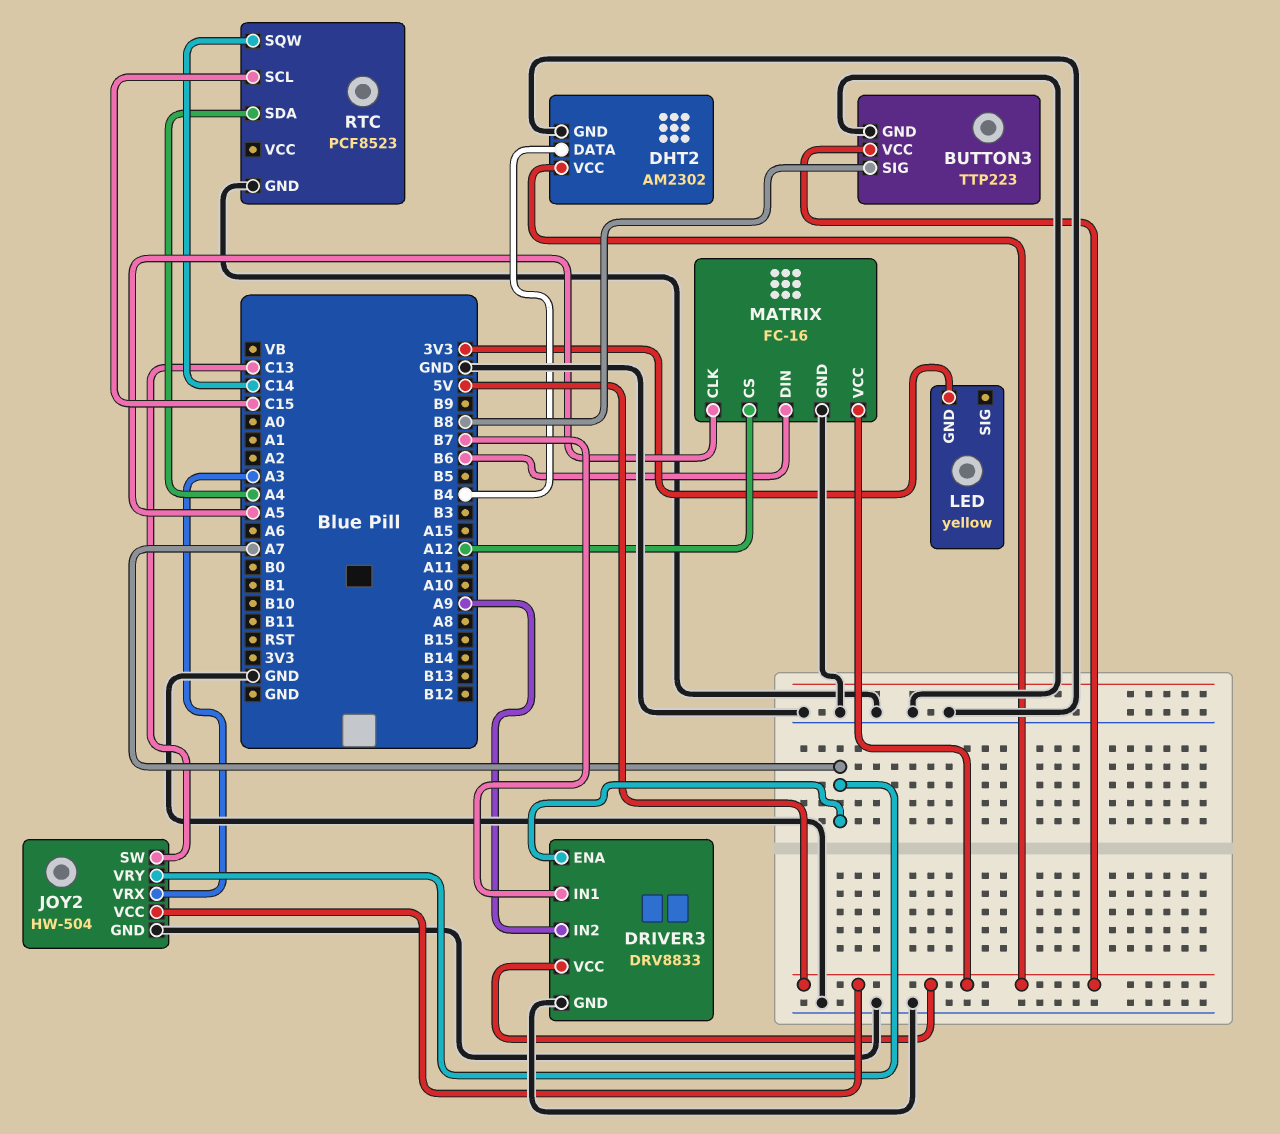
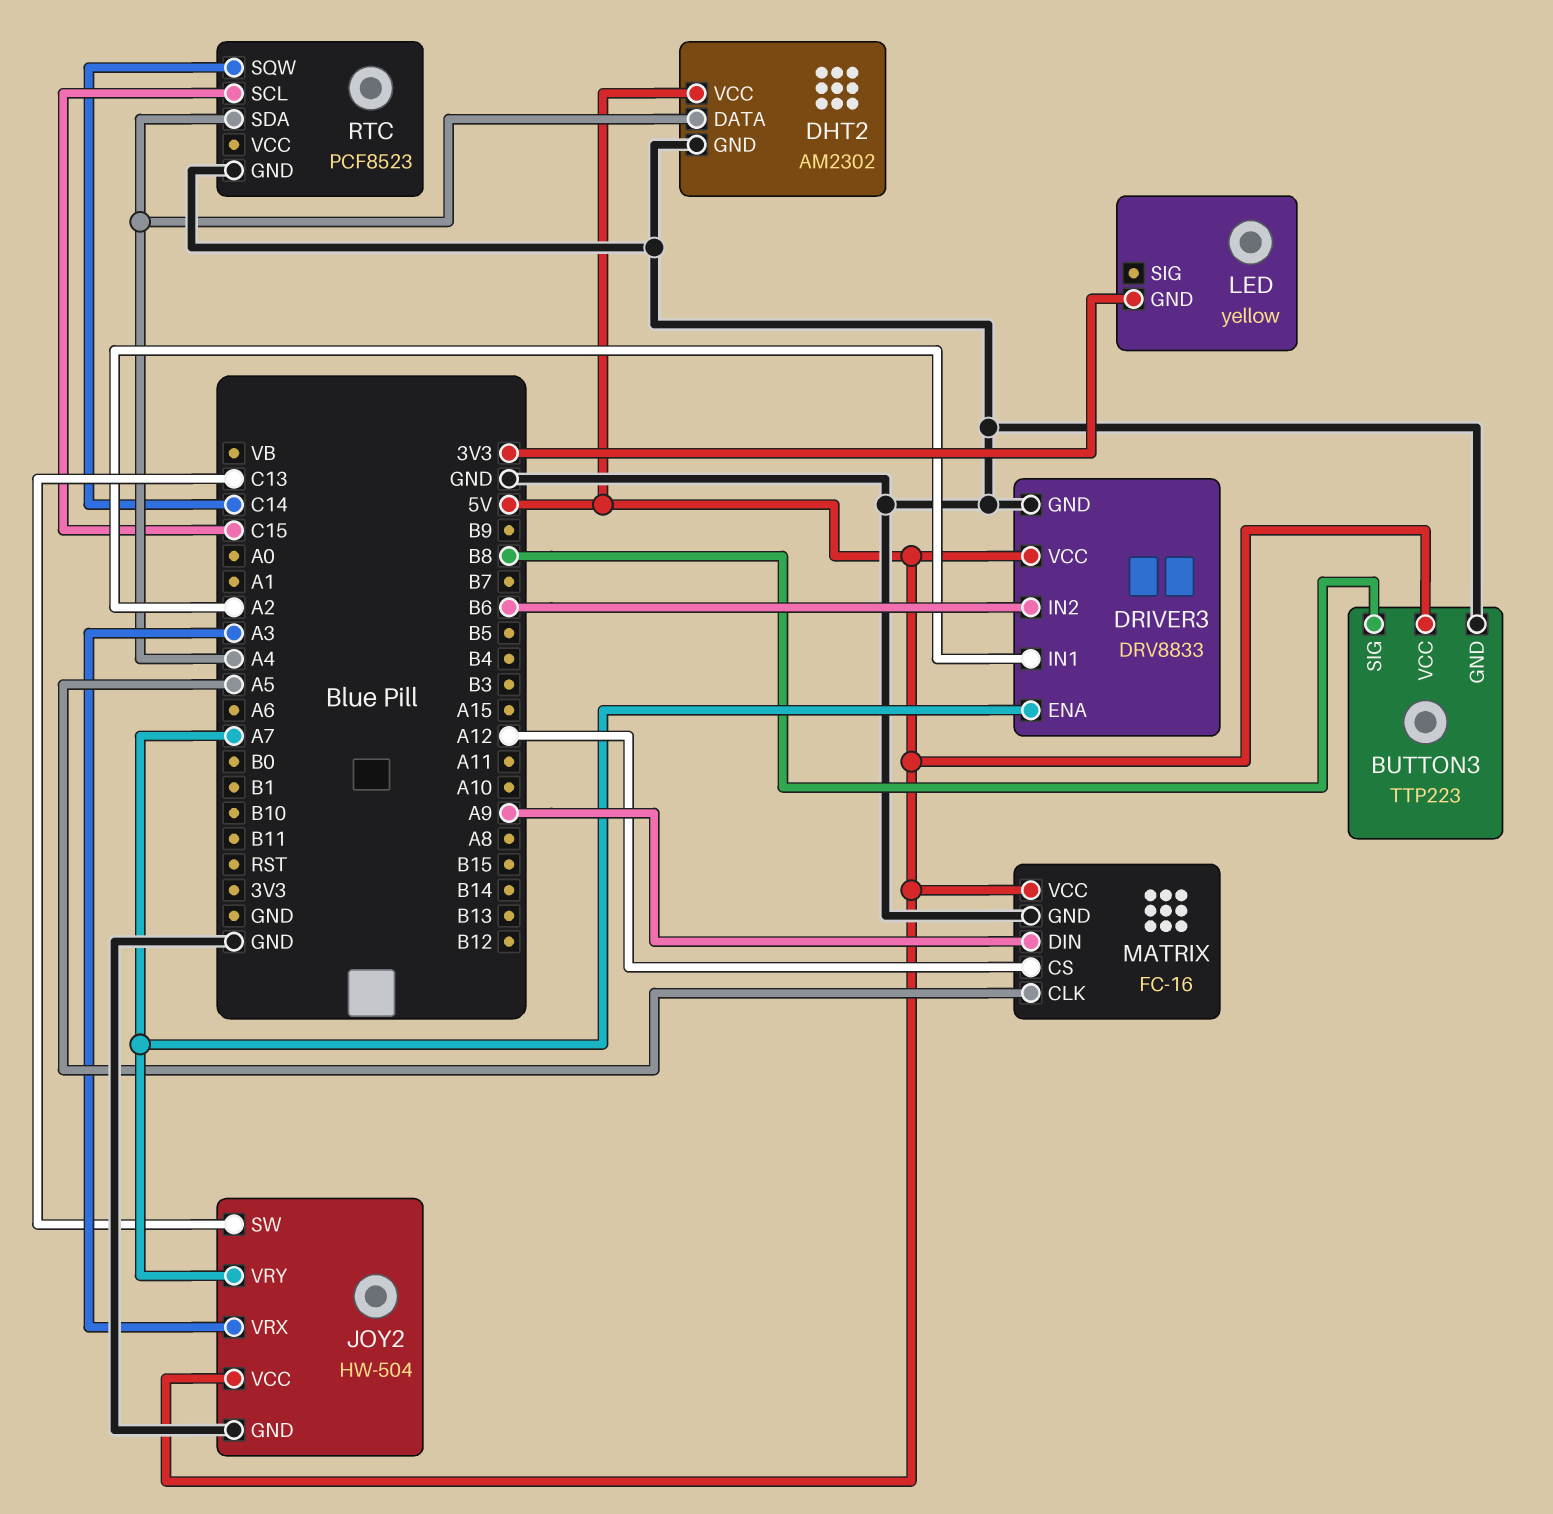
DHT2 pin DATA: B4 -> A4
DRIVER3 pin IN1: B7 -> A2
DRIVER3 pin IN2: A9 -> B6
MATRIX pin DIN: B6 -> A9

